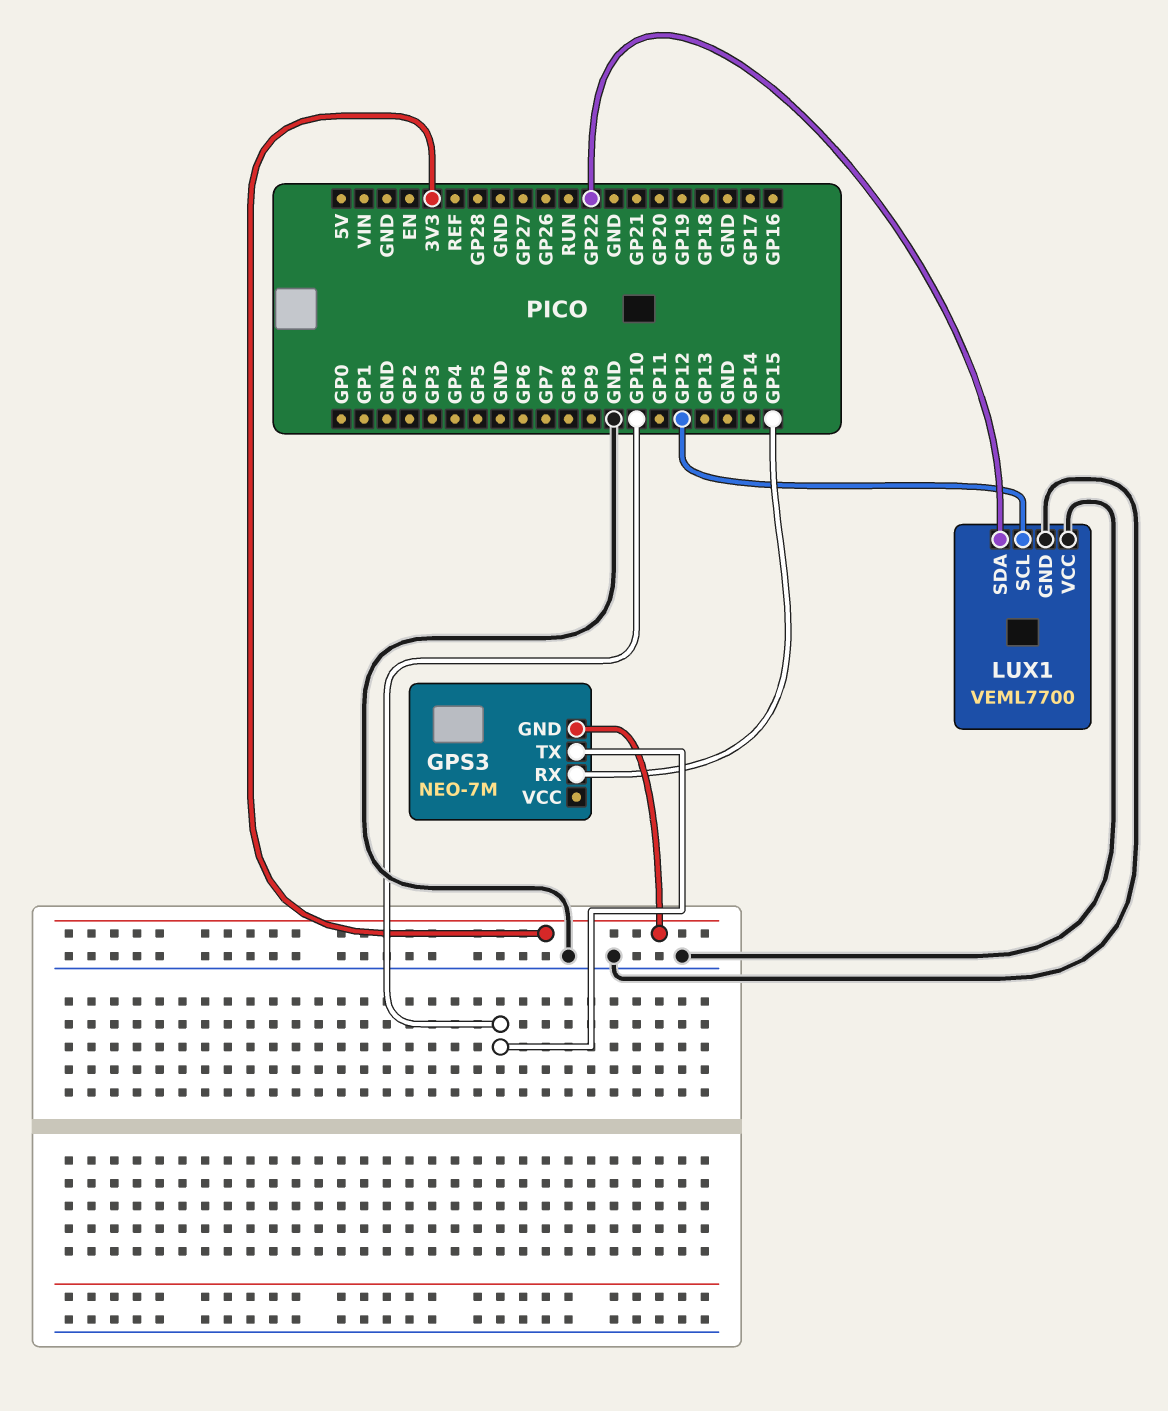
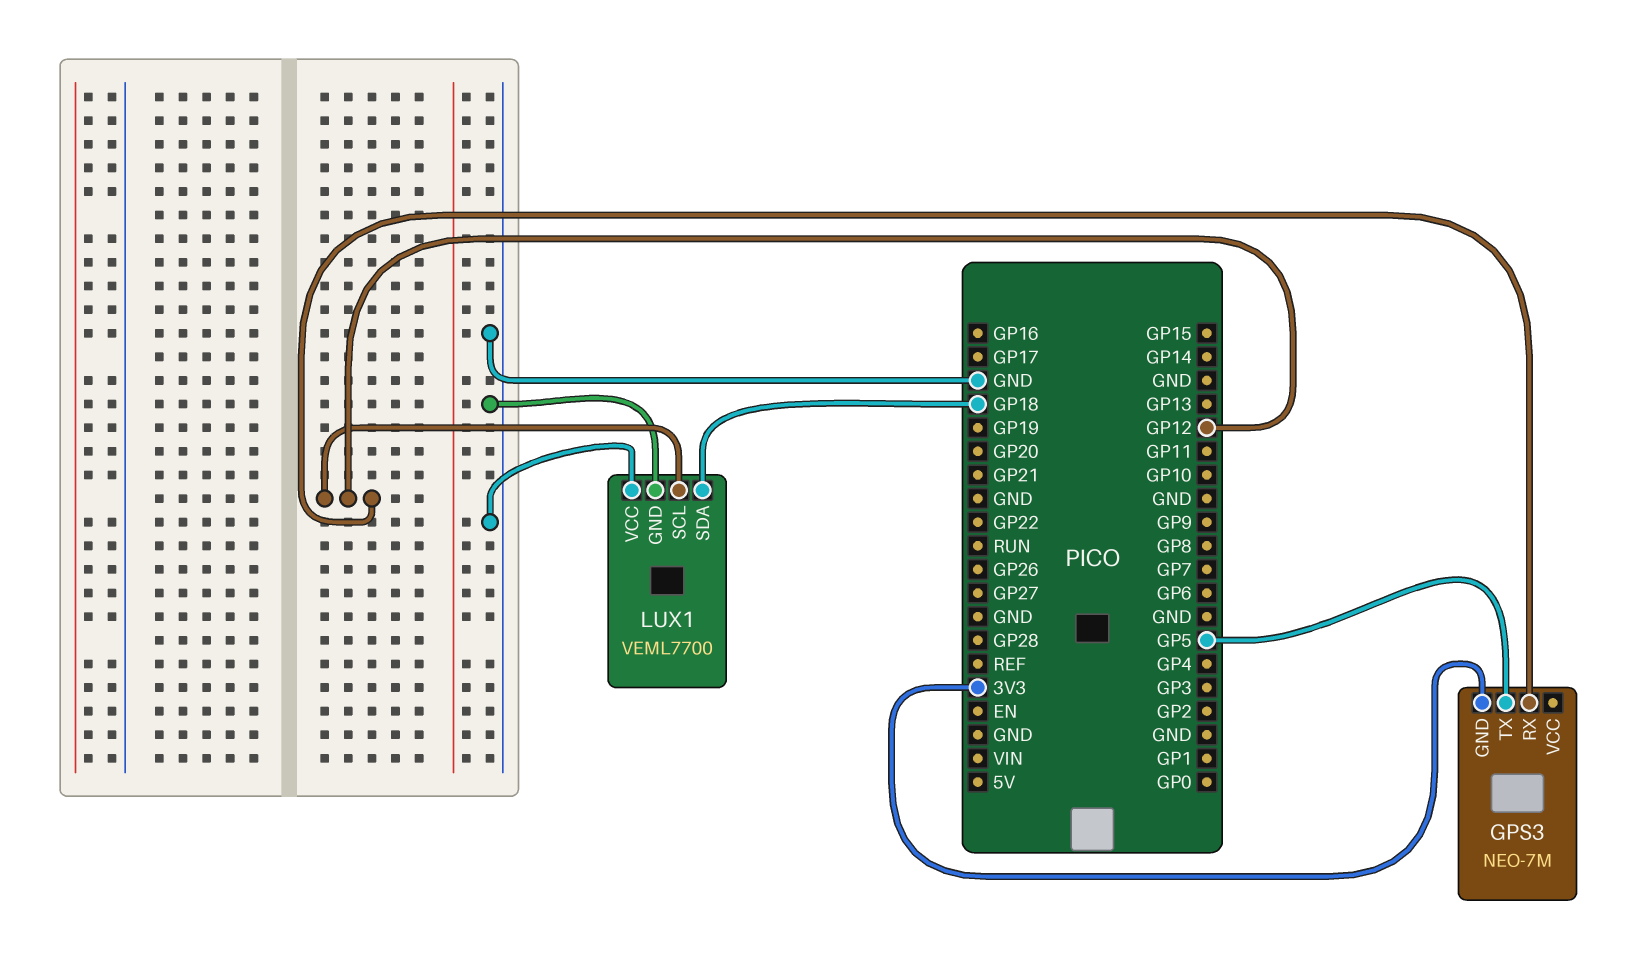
GPS3 pin RX: GP15 -> GP12
GPS3 pin TX: GP10 -> GP5
LUX1 pin SDA: GP22 -> GP18

